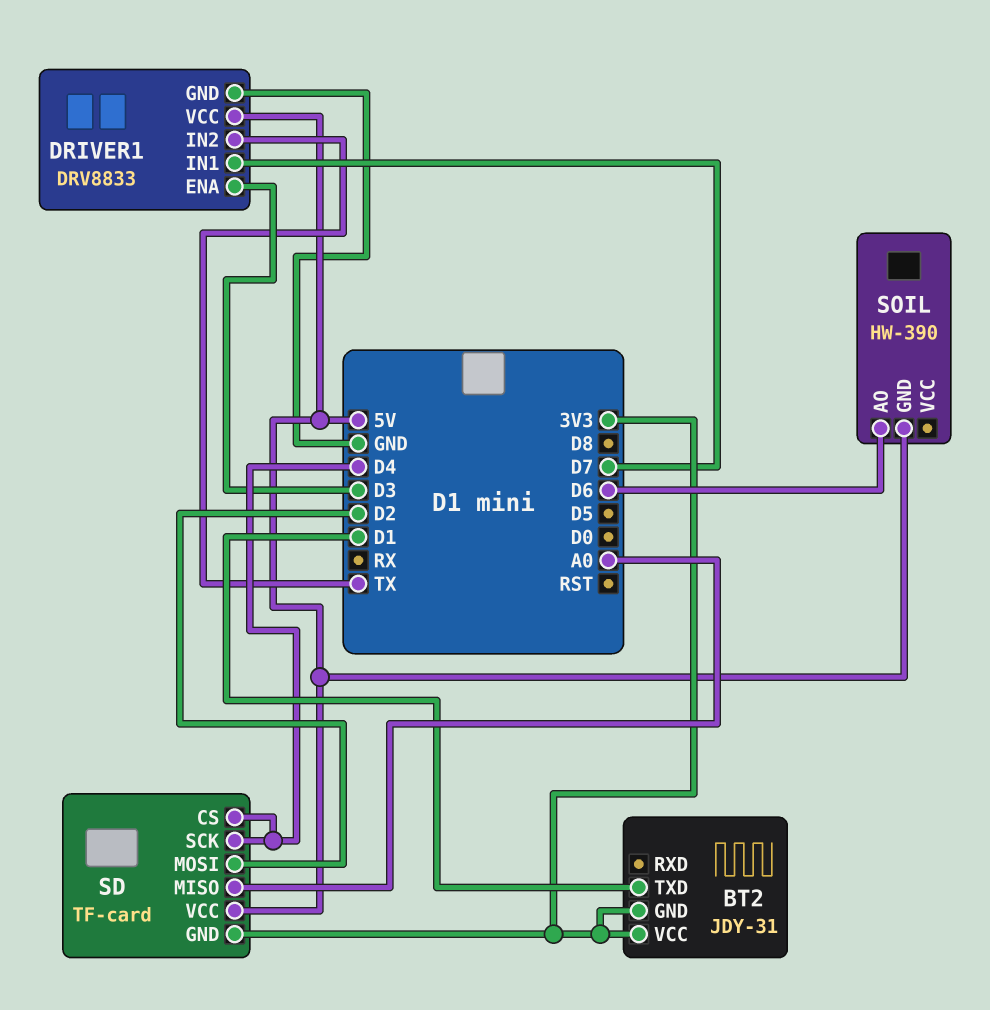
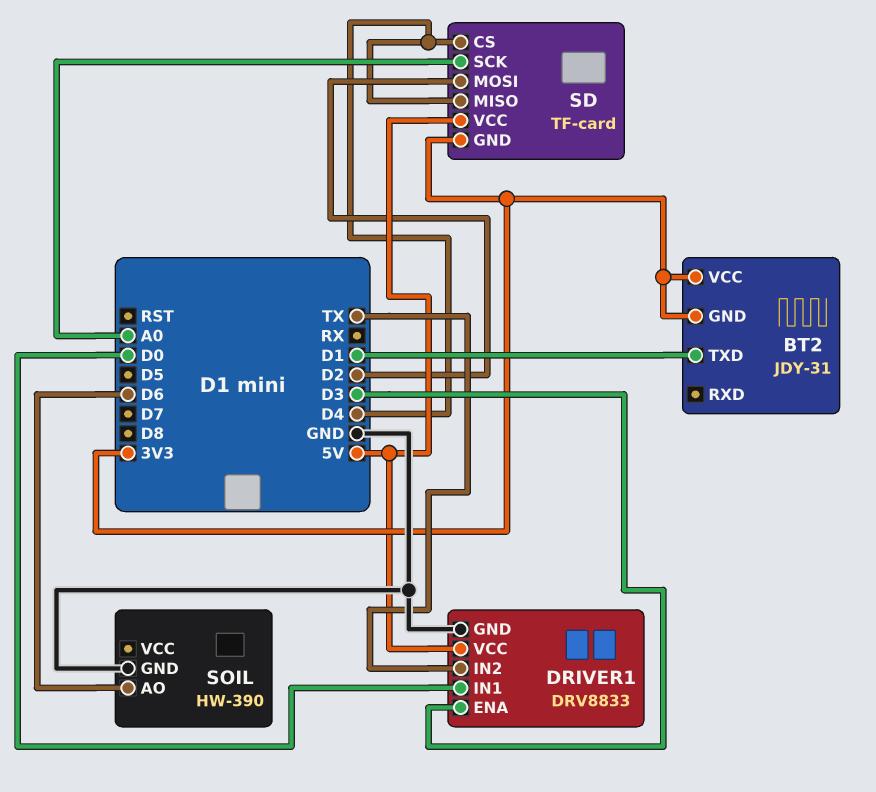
DRIVER1 pin IN1: D7 -> D0
SD pin MISO: A0 -> D4
SD pin SCK: D4 -> A0
SOIL pin GND: 5V -> GND

